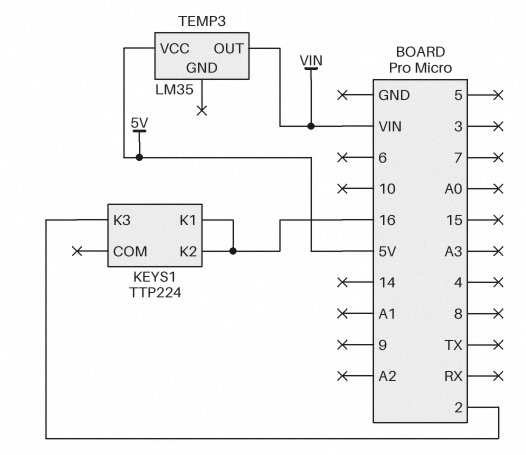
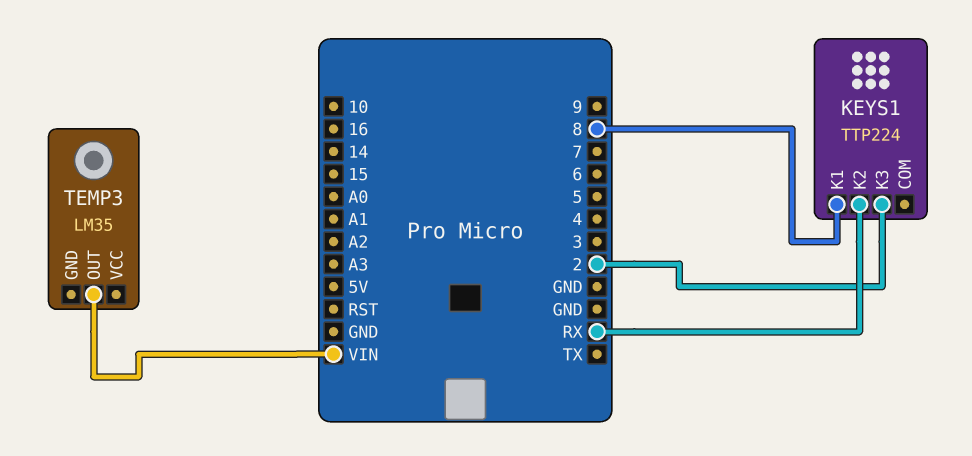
KEYS1 pin K1: 16 -> 8
KEYS1 pin K2: 16 -> RX
TEMP3 pin VCC: 5V -> none

